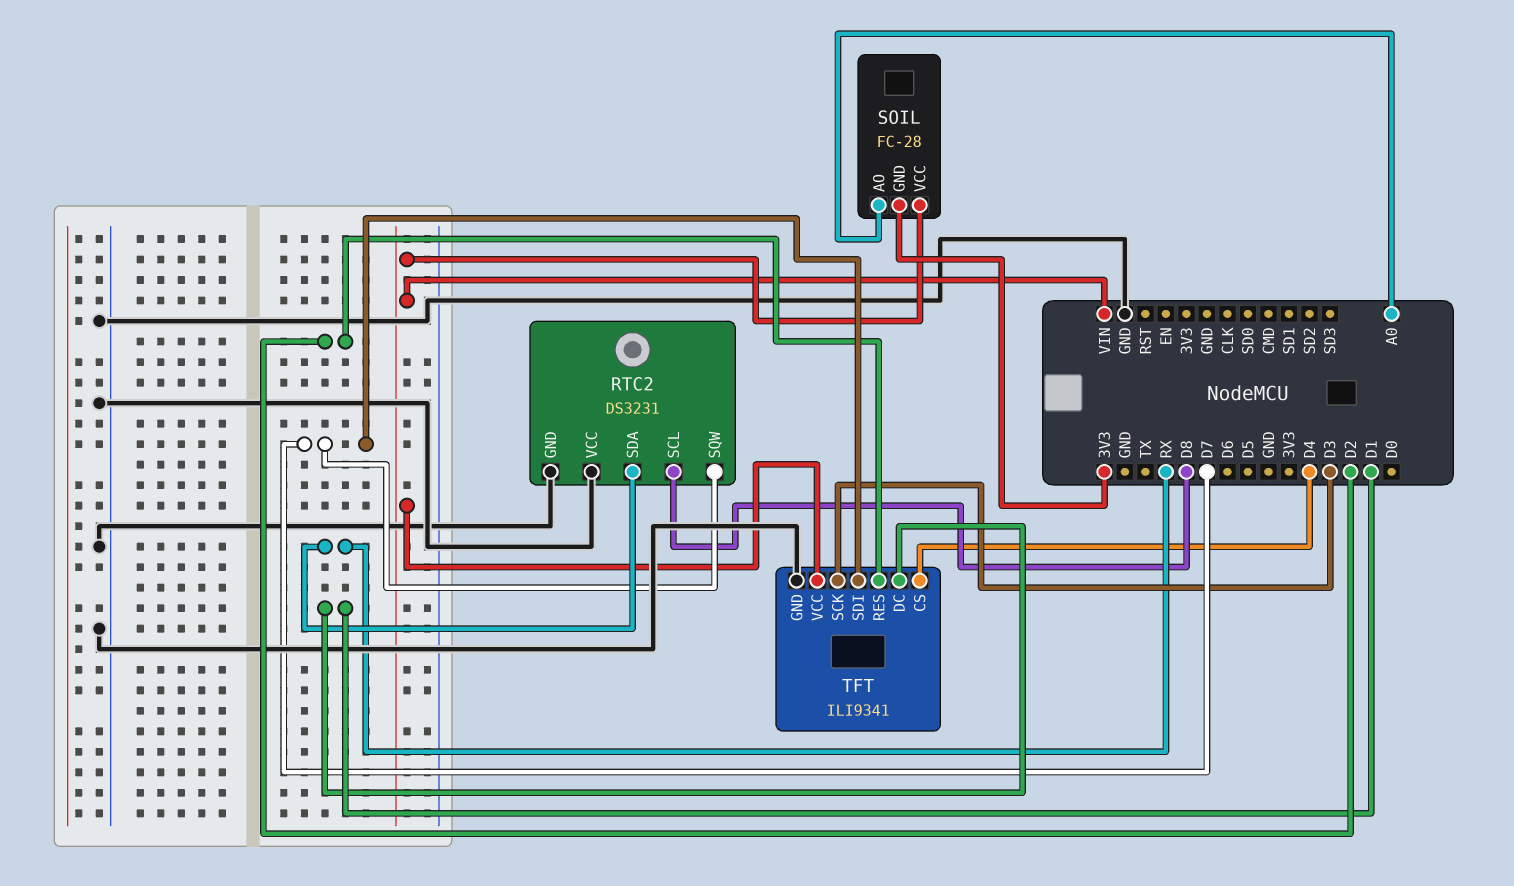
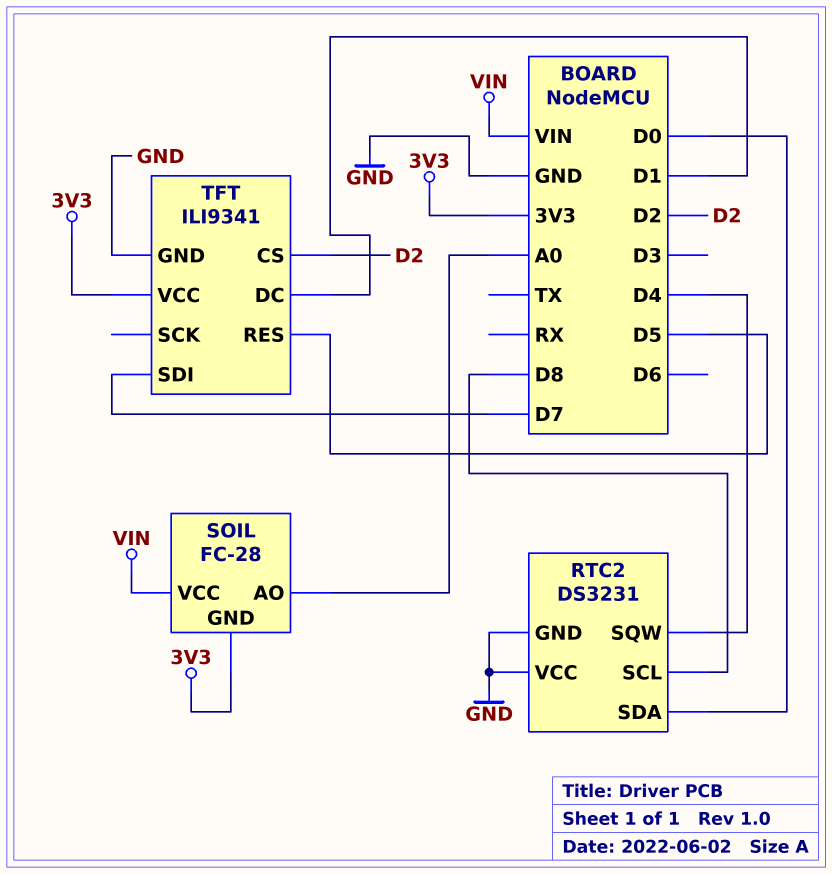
RTC2 pin SDA: RX -> D0
RTC2 pin SQW: D7 -> D4
TFT pin CS: D4 -> D2
TFT pin RES: D2 -> D5
TFT pin SCK: D3 -> none
TFT pin VCC: VIN -> 3V3

